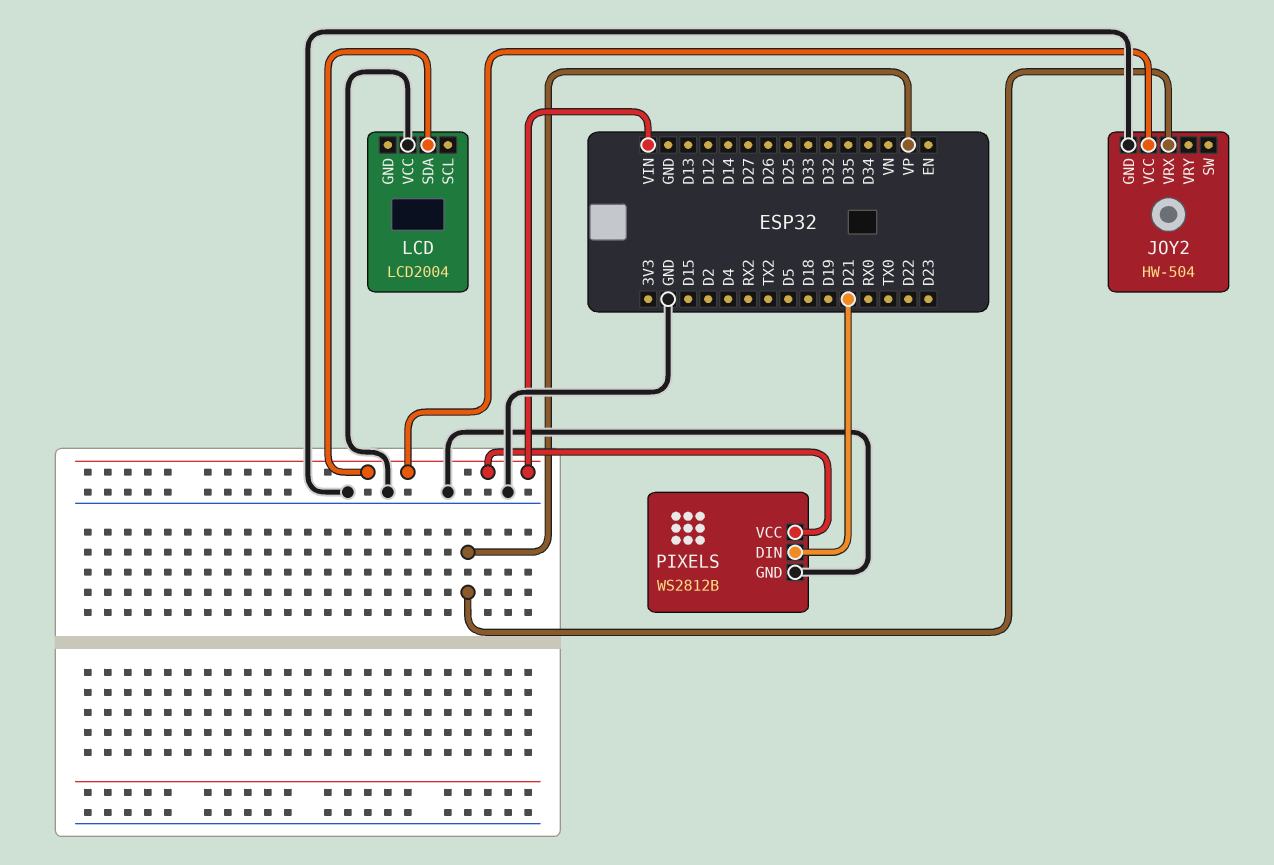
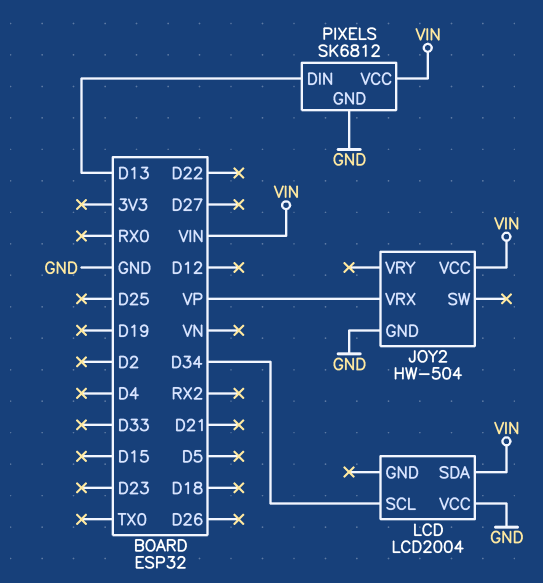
LCD pin SCL: none -> D34
PIXELS: WS2812B -> SK6812
PIXELS pin DIN: D21 -> D13

